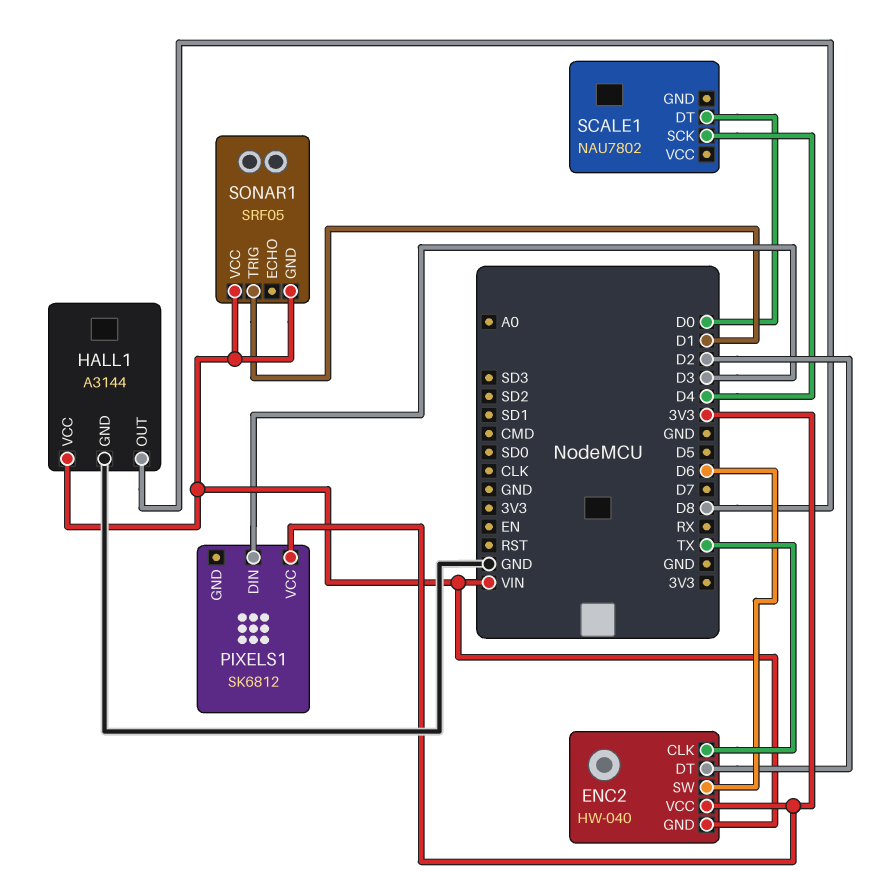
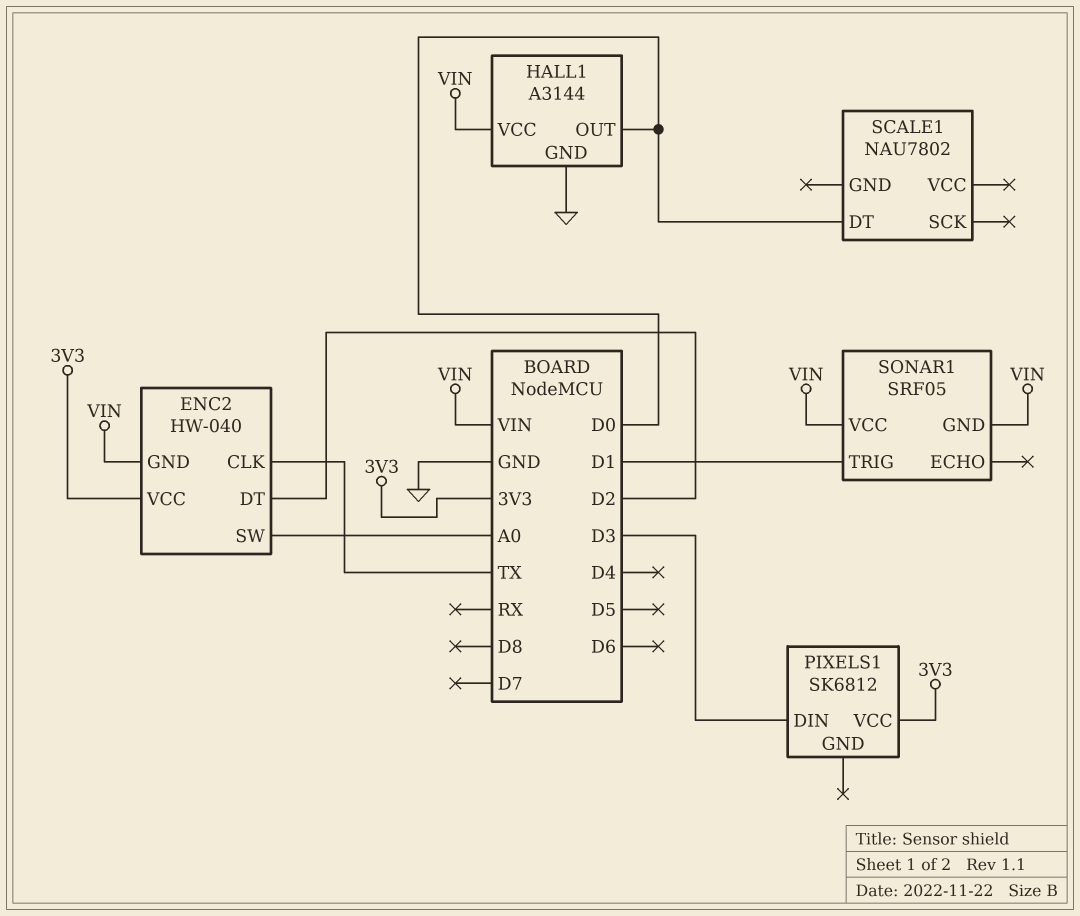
ENC2 pin SW: D6 -> A0
HALL1 pin OUT: D8 -> D0
SCALE1 pin SCK: D4 -> none

